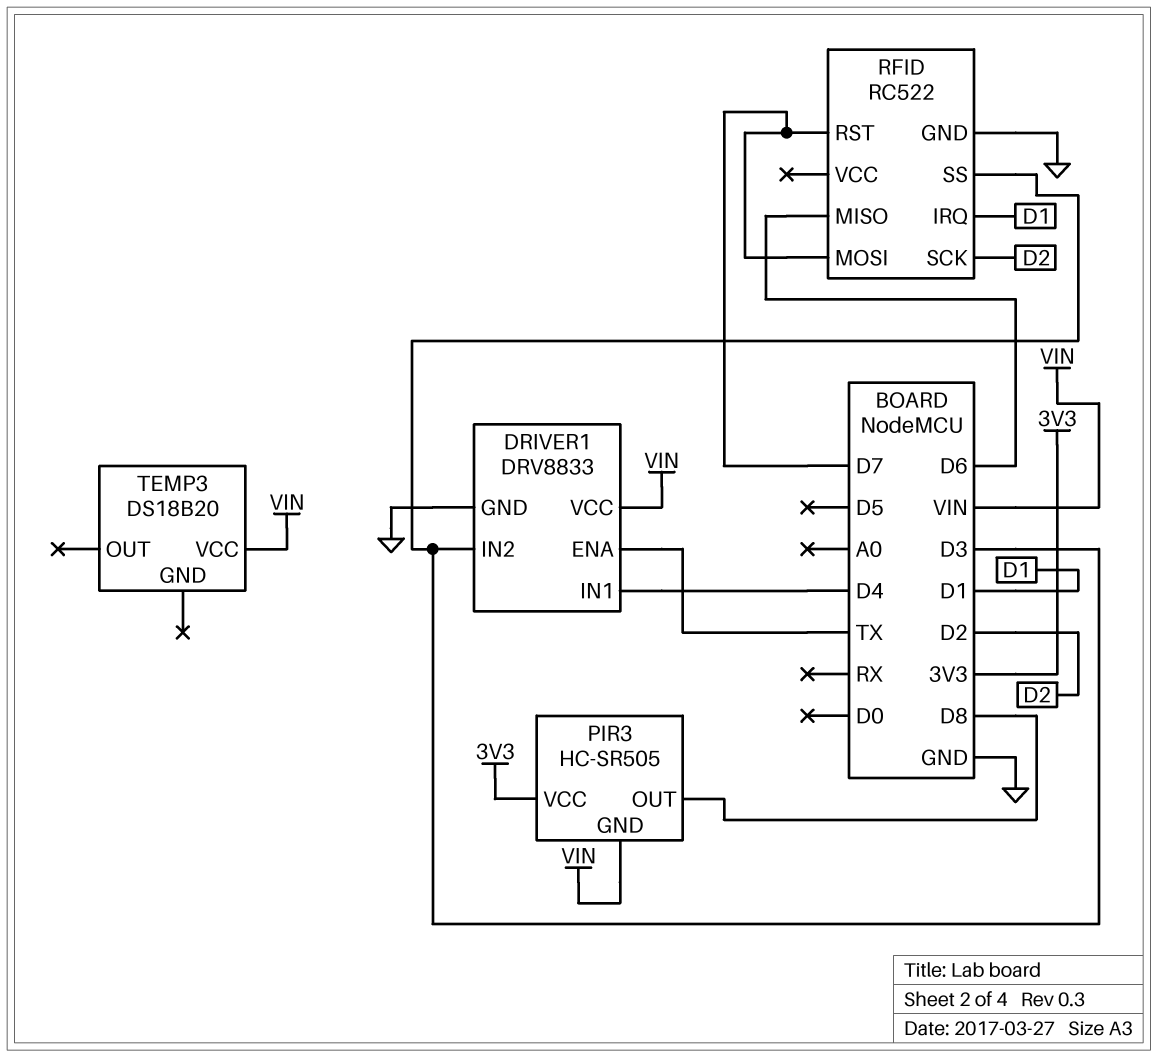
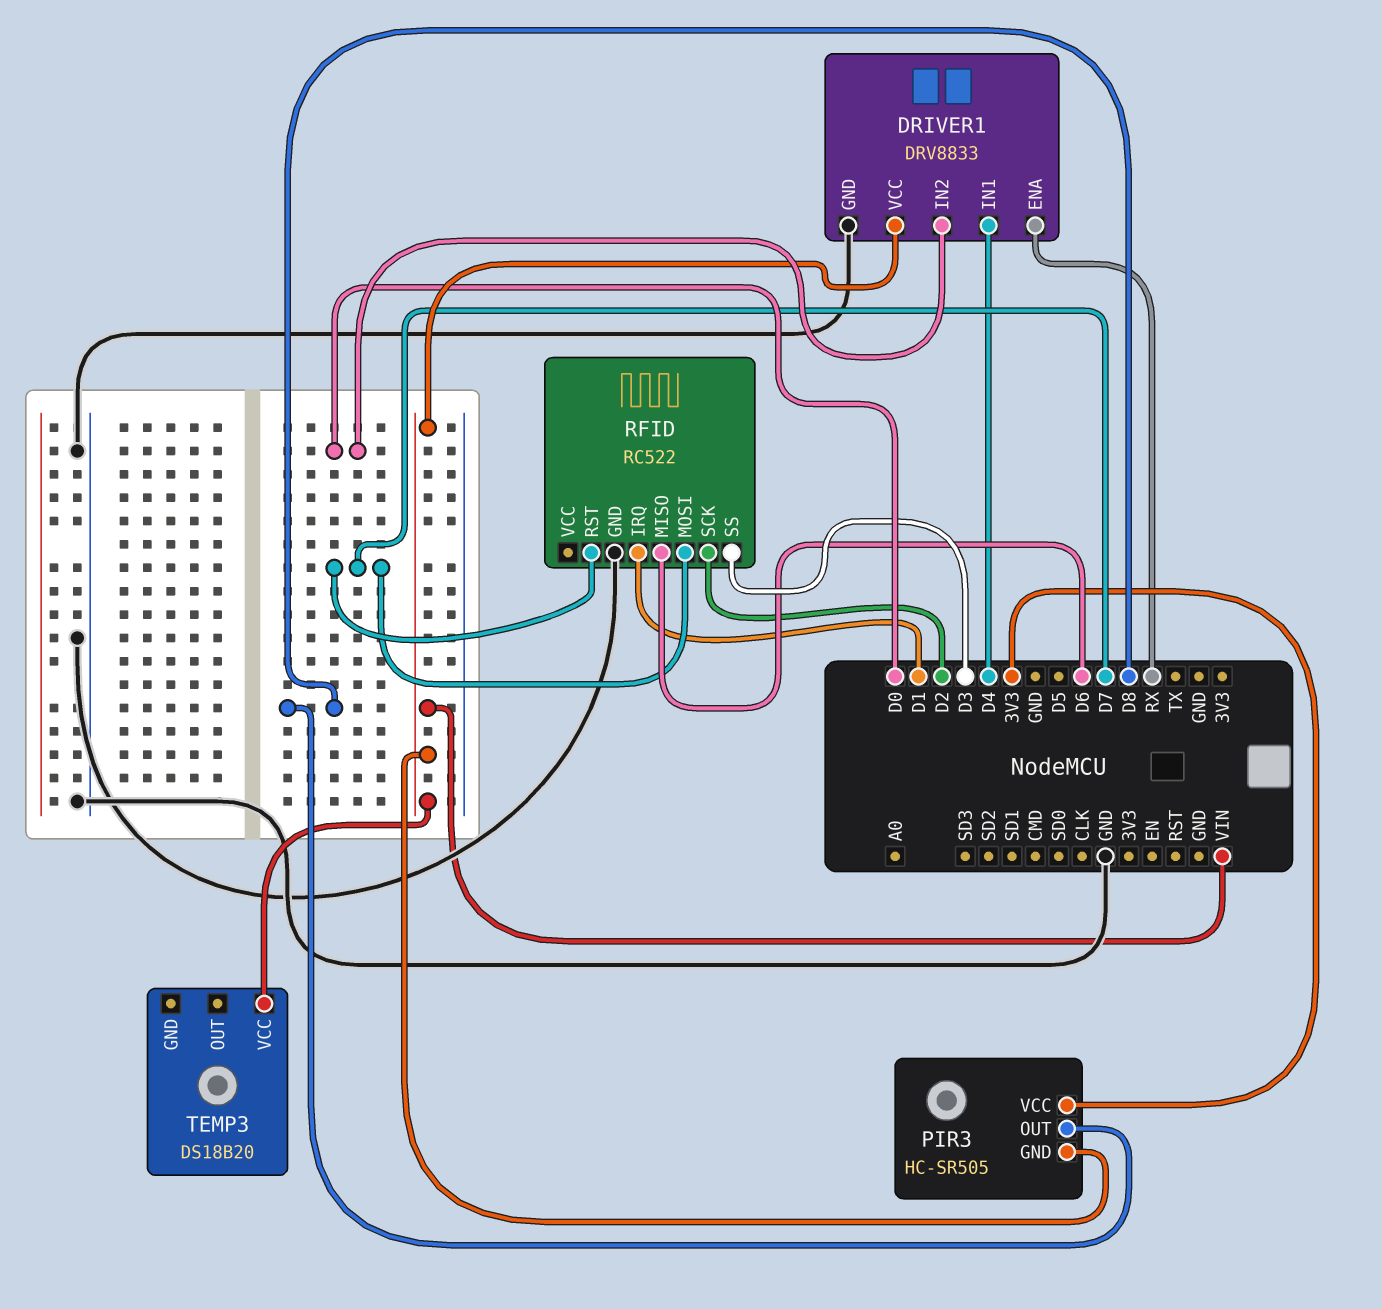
DRIVER1 pin ENA: TX -> RX
DRIVER1 pin IN2: D3 -> D0

